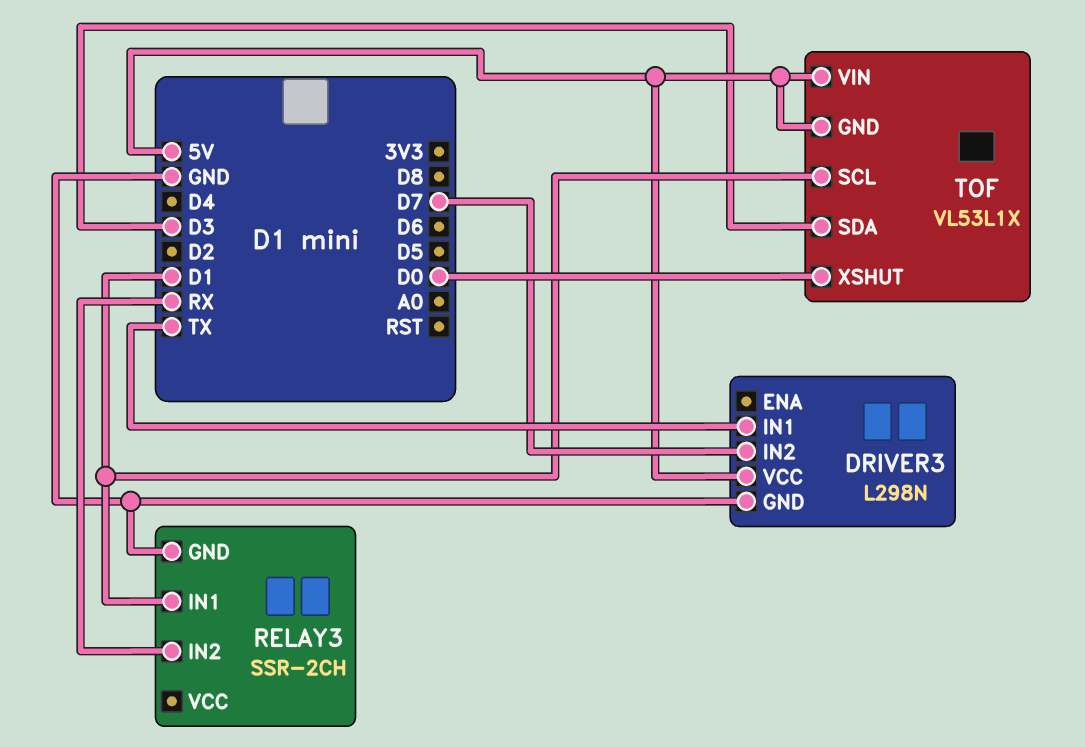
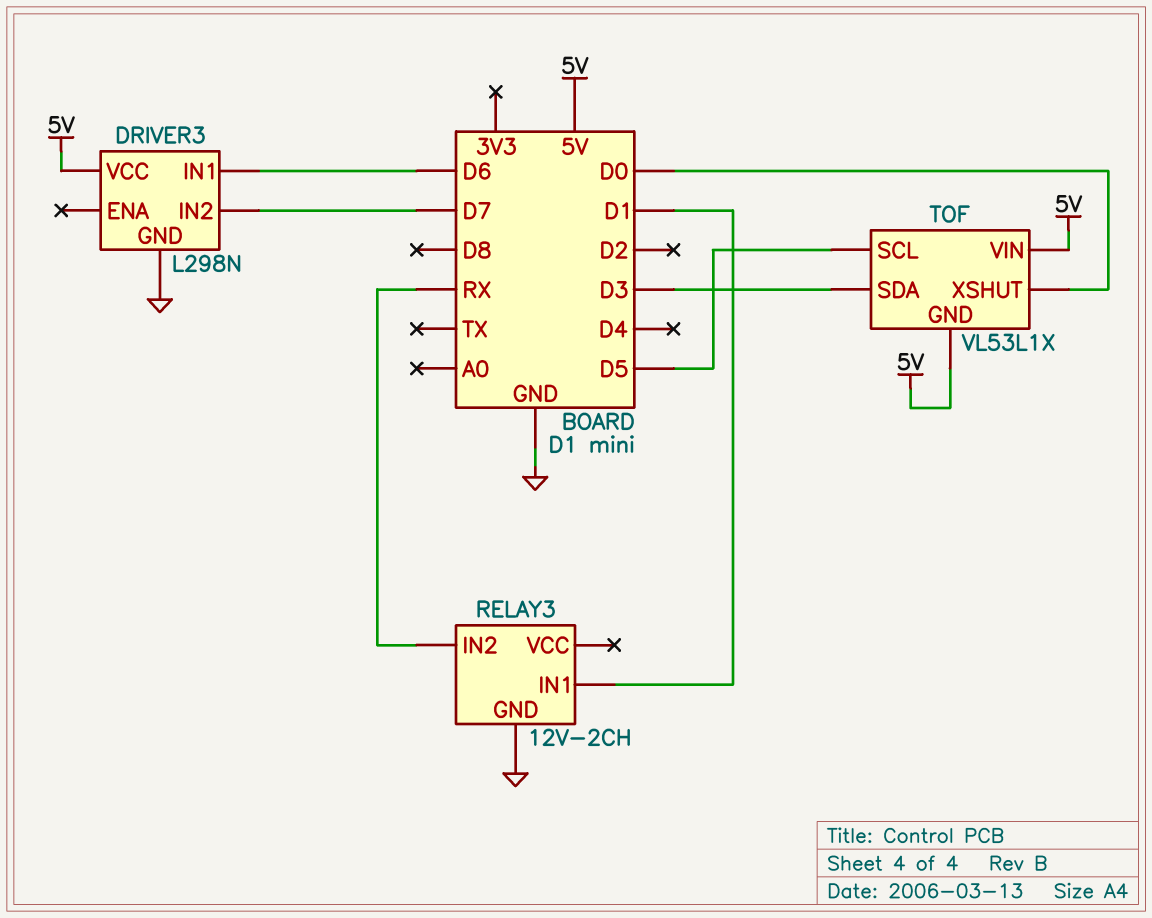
DRIVER3 pin IN1: TX -> D6
RELAY3: SSR-2CH -> 12V-2CH
TOF pin SCL: D1 -> D5

